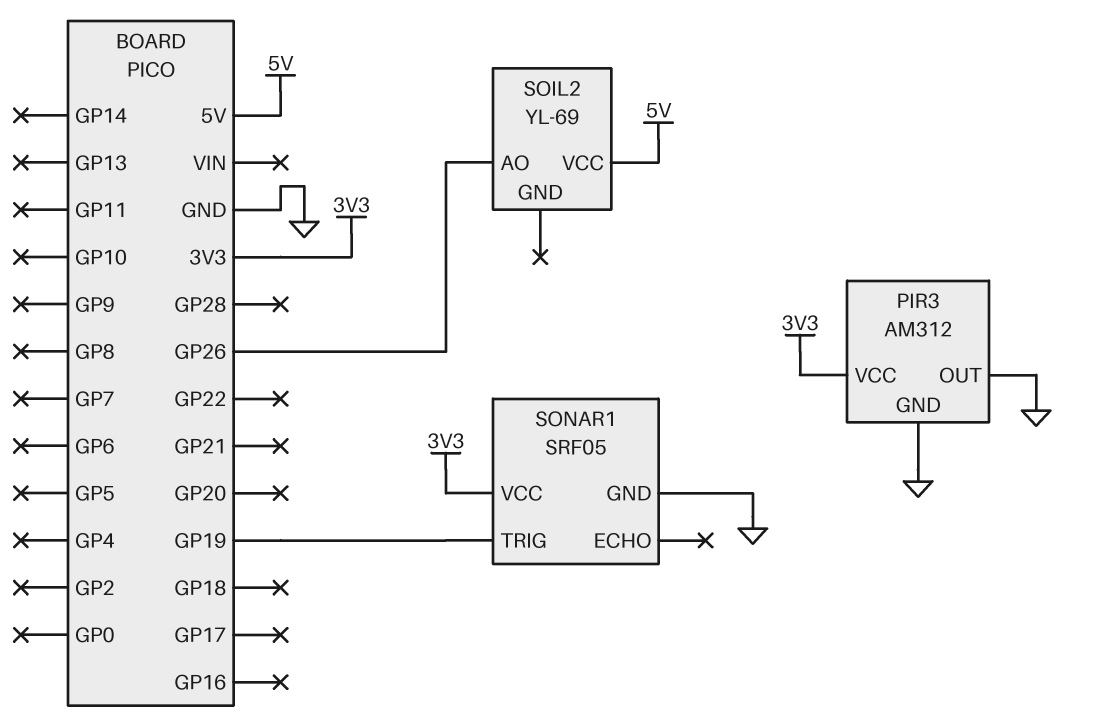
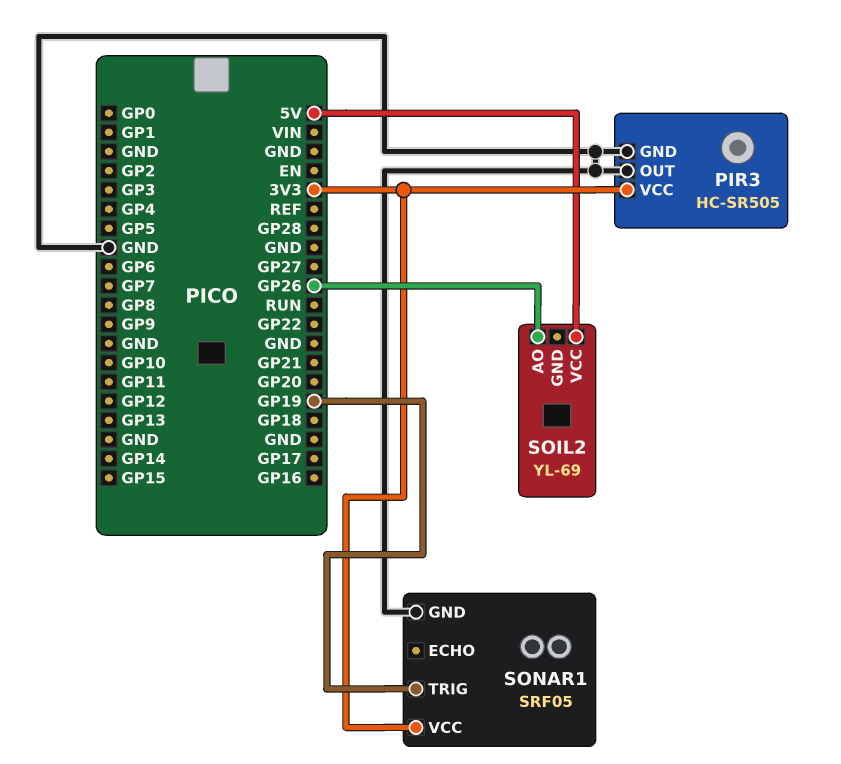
PIR3: AM312 -> HC-SR505

